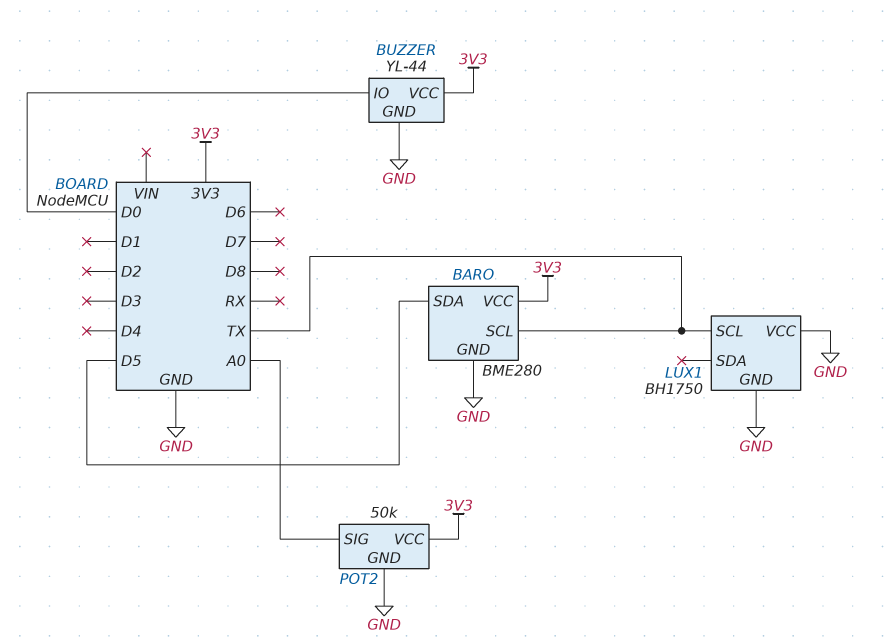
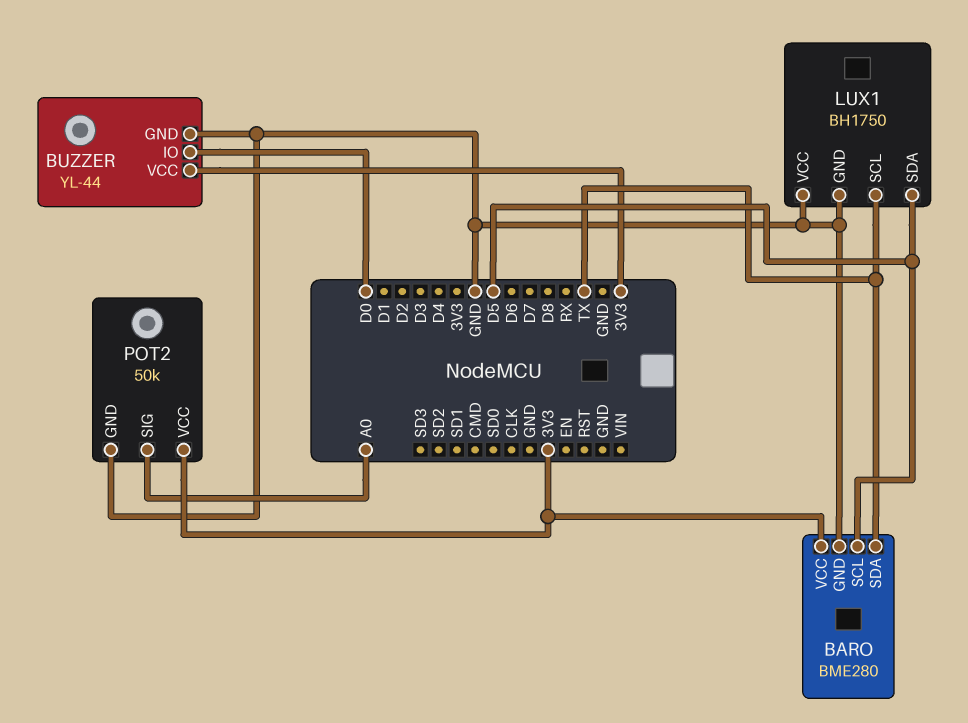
BARO pin SCL: TX -> D5
BARO pin SDA: D5 -> TX
LUX1 pin SDA: none -> D5

